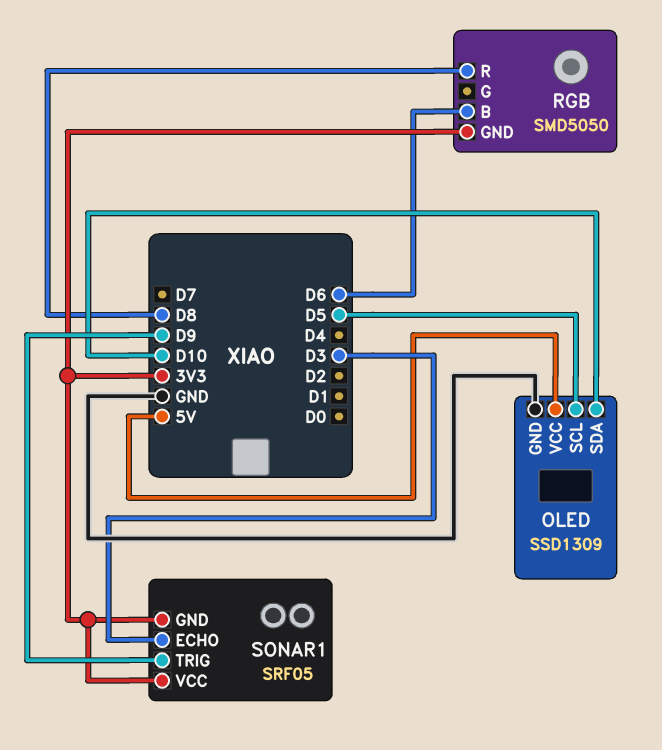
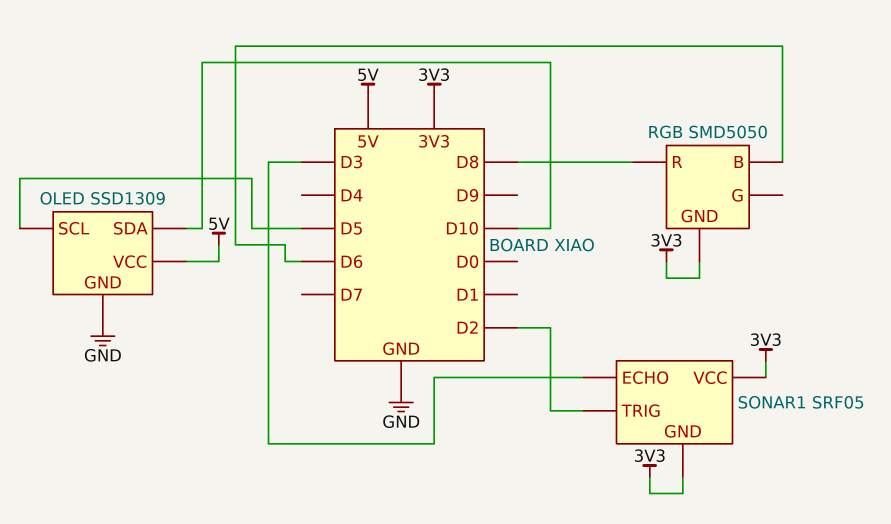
SONAR1 pin TRIG: D9 -> D2

